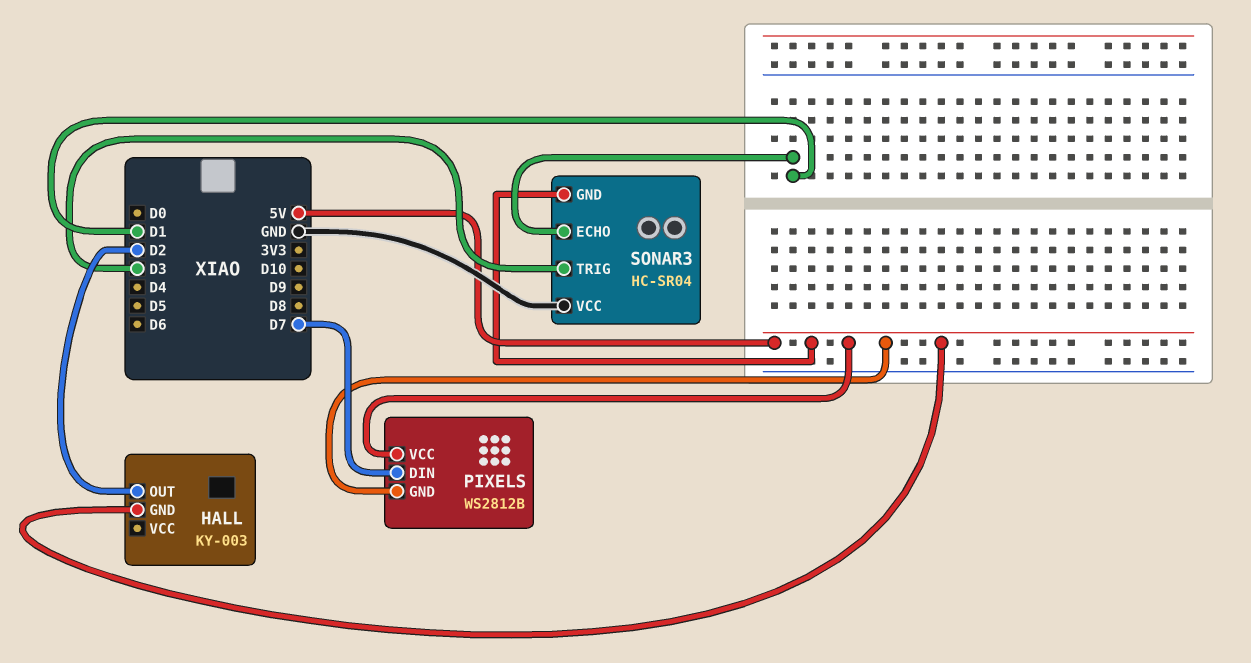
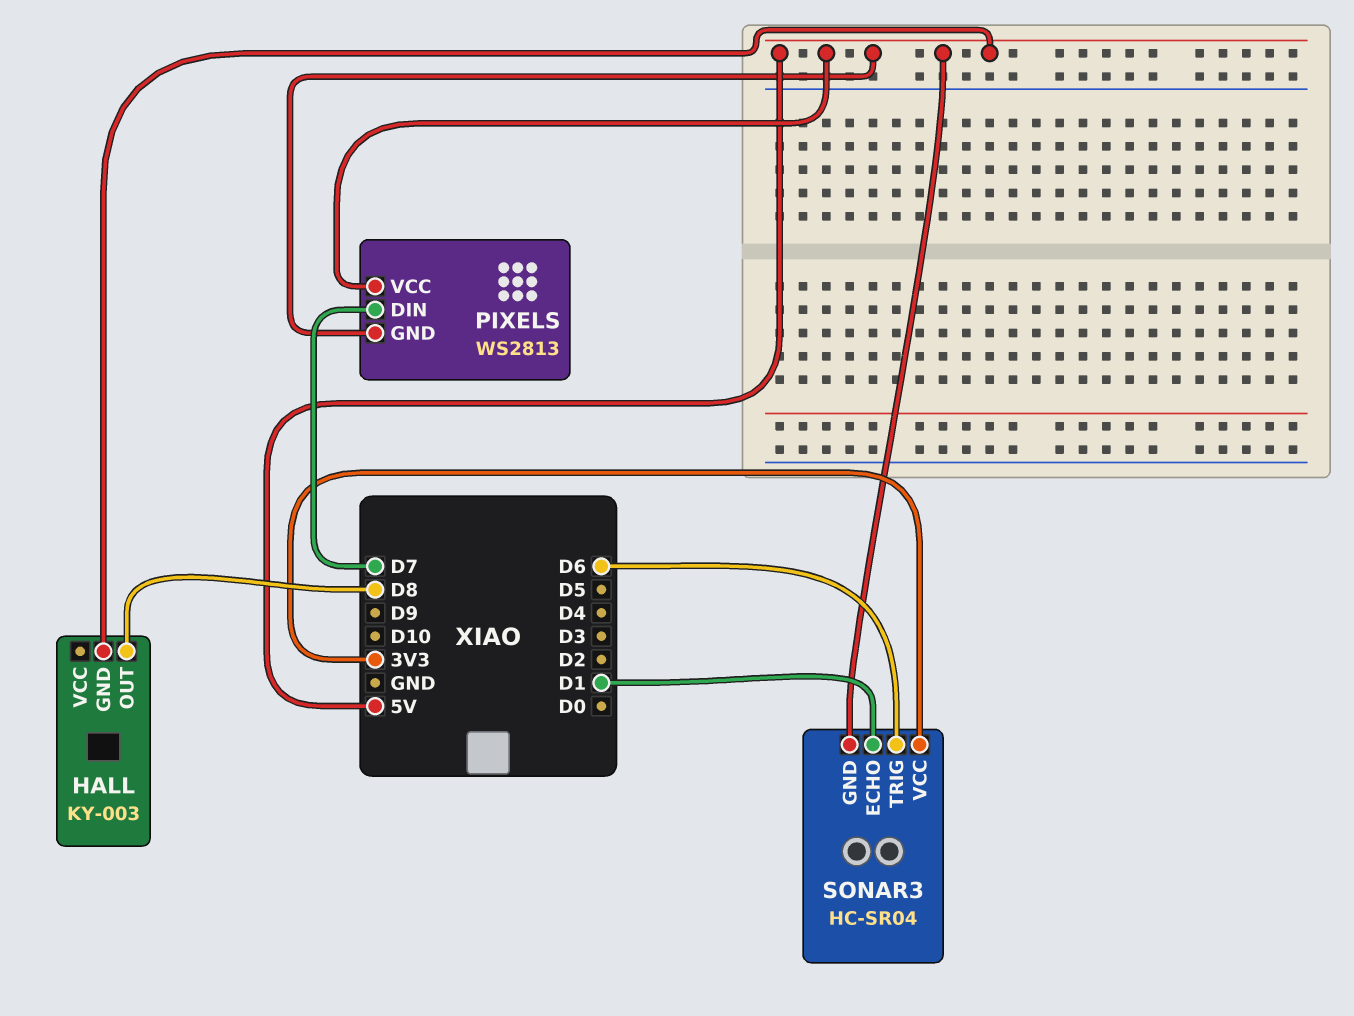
HALL pin OUT: D2 -> D8
PIXELS: WS2812B -> WS2813
SONAR3 pin TRIG: D3 -> D6
SONAR3 pin VCC: GND -> 3V3

